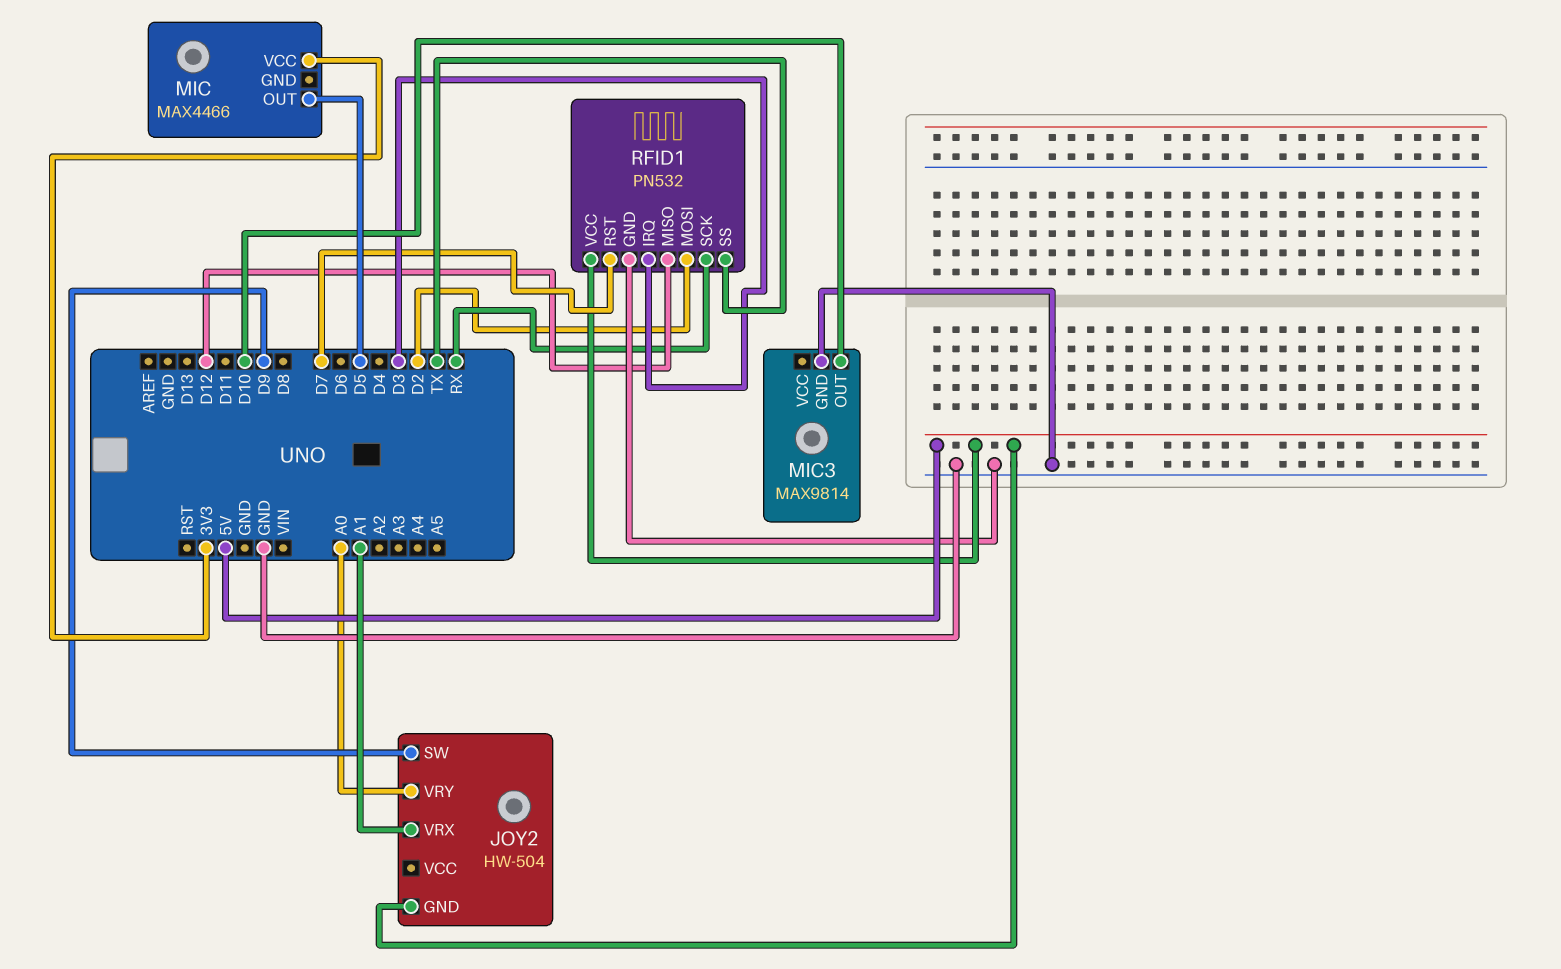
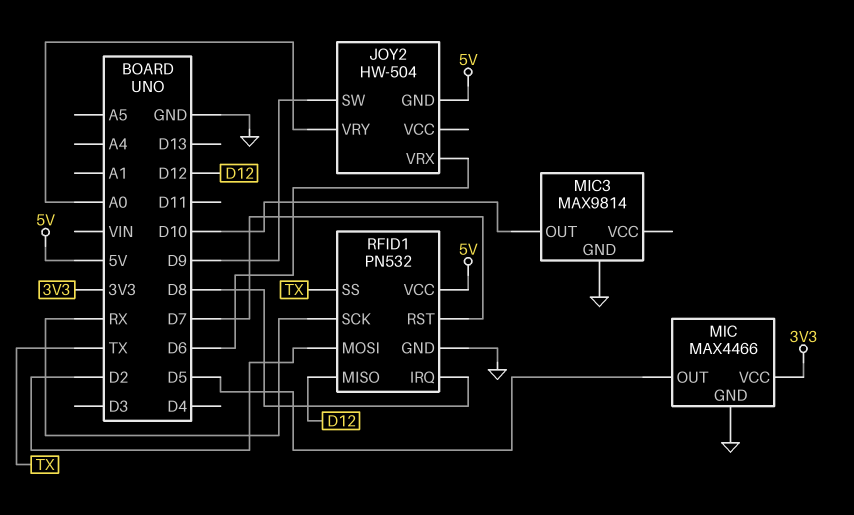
JOY2 pin VRX: A1 -> D6
MIC pin GND: none -> GND
RFID1 pin IRQ: D3 -> D8

